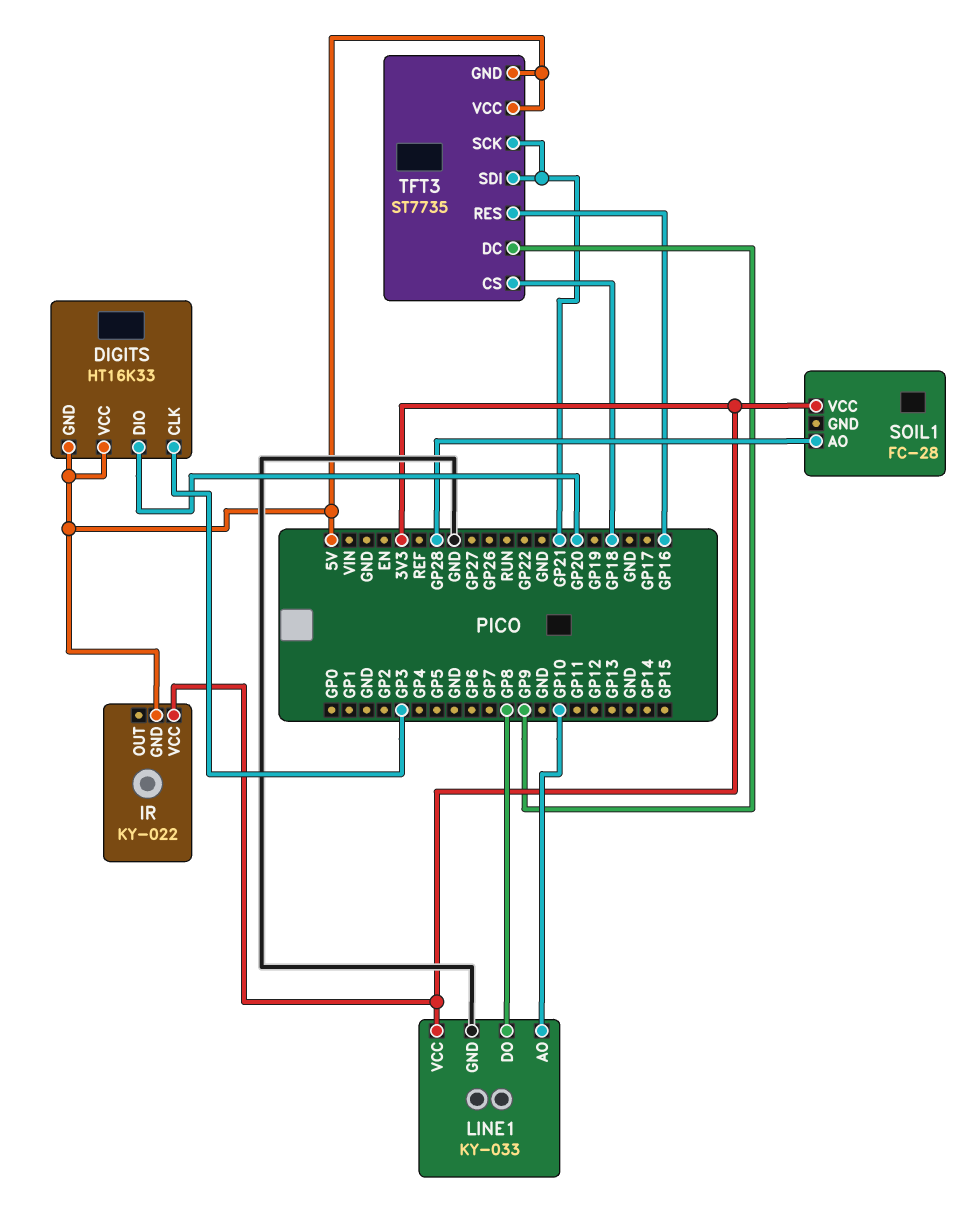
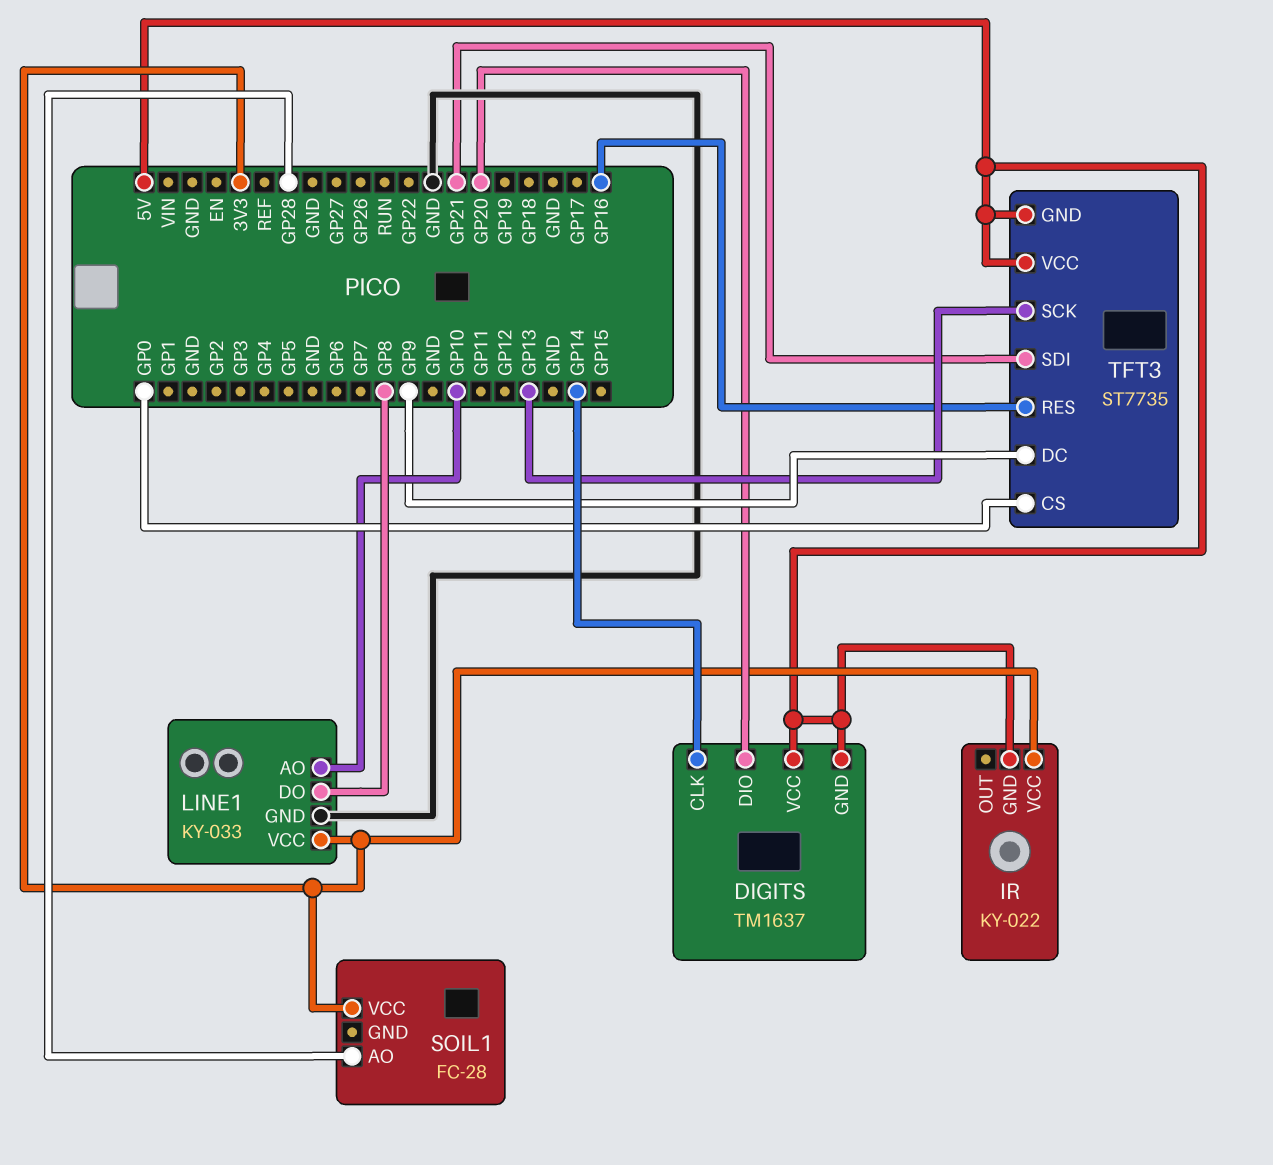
DIGITS: HT16K33 -> TM1637
DIGITS pin CLK: GP3 -> GP14
TFT3 pin CS: GP18 -> GP0
TFT3 pin SCK: GP21 -> GP13

